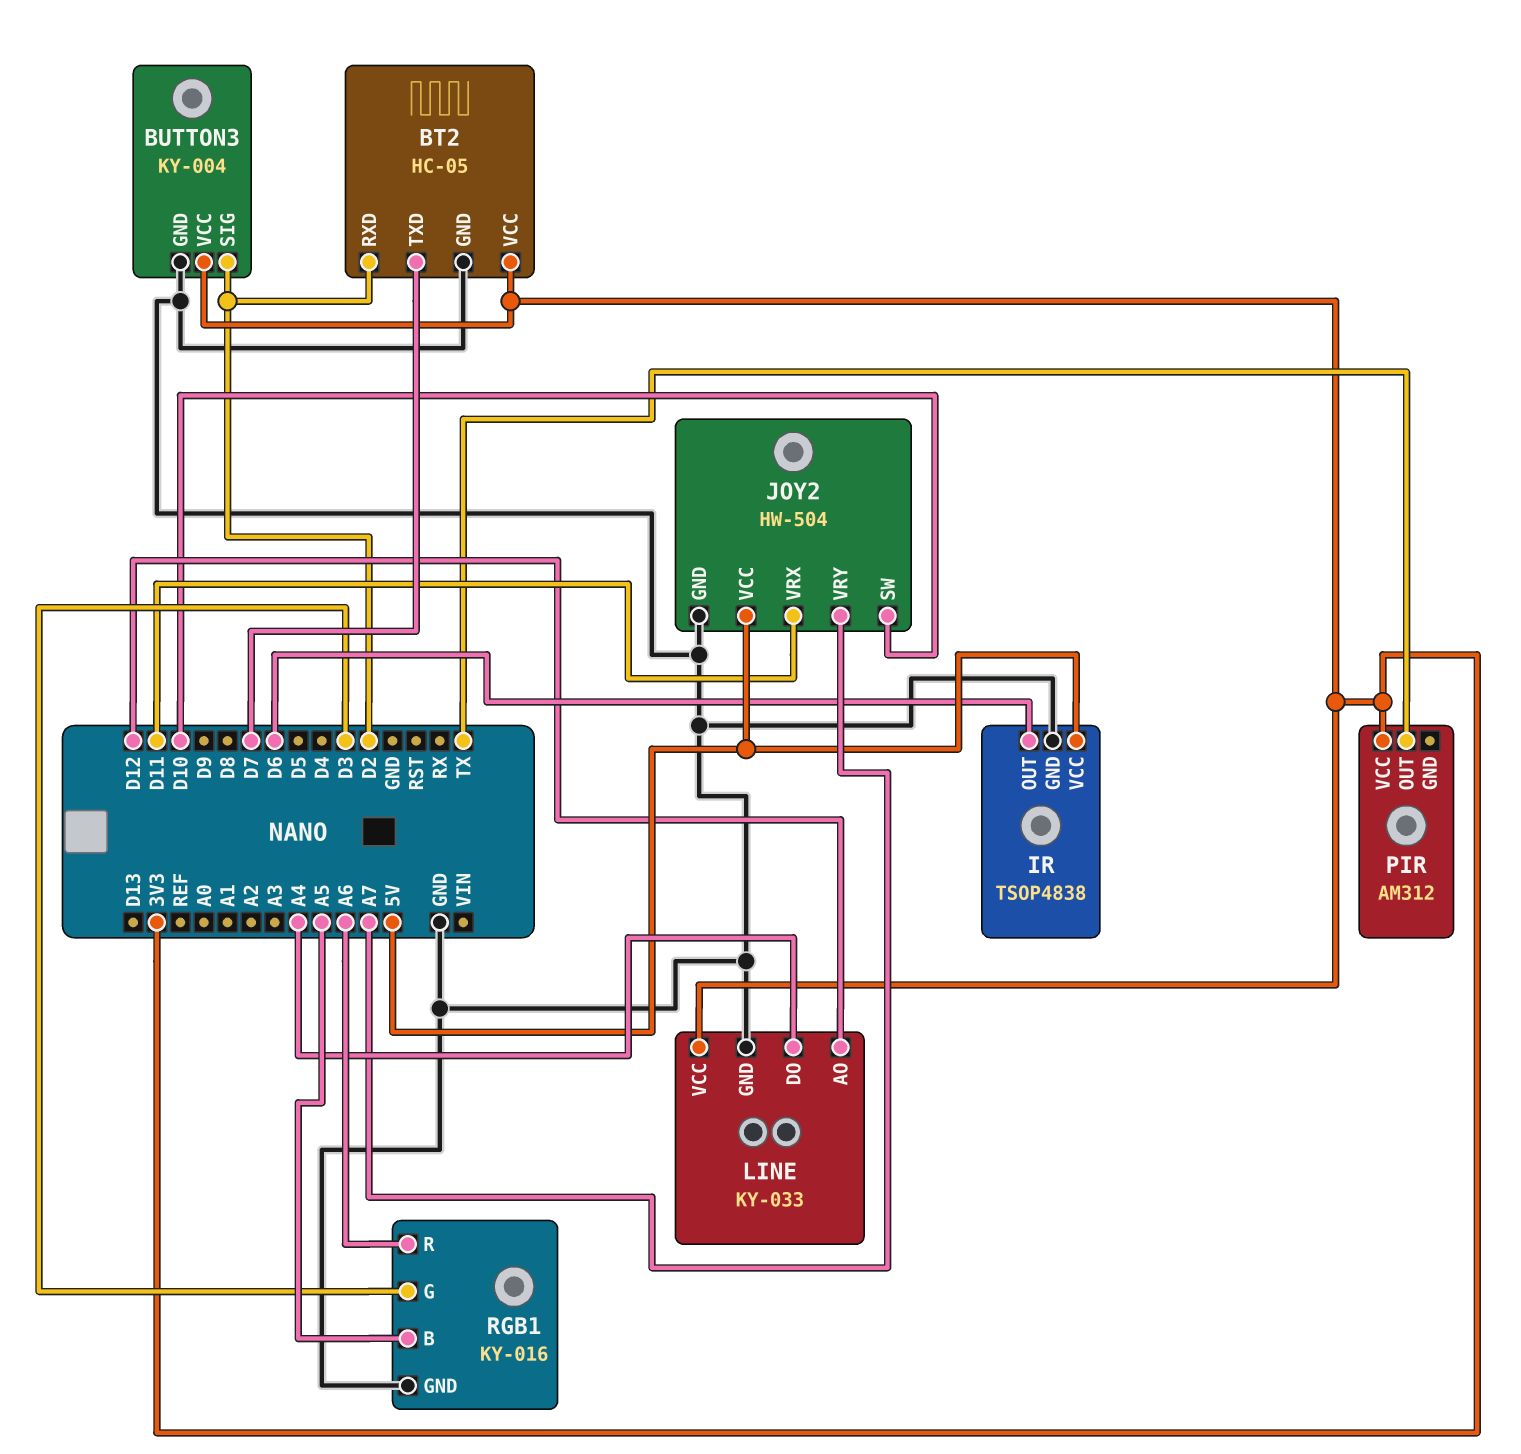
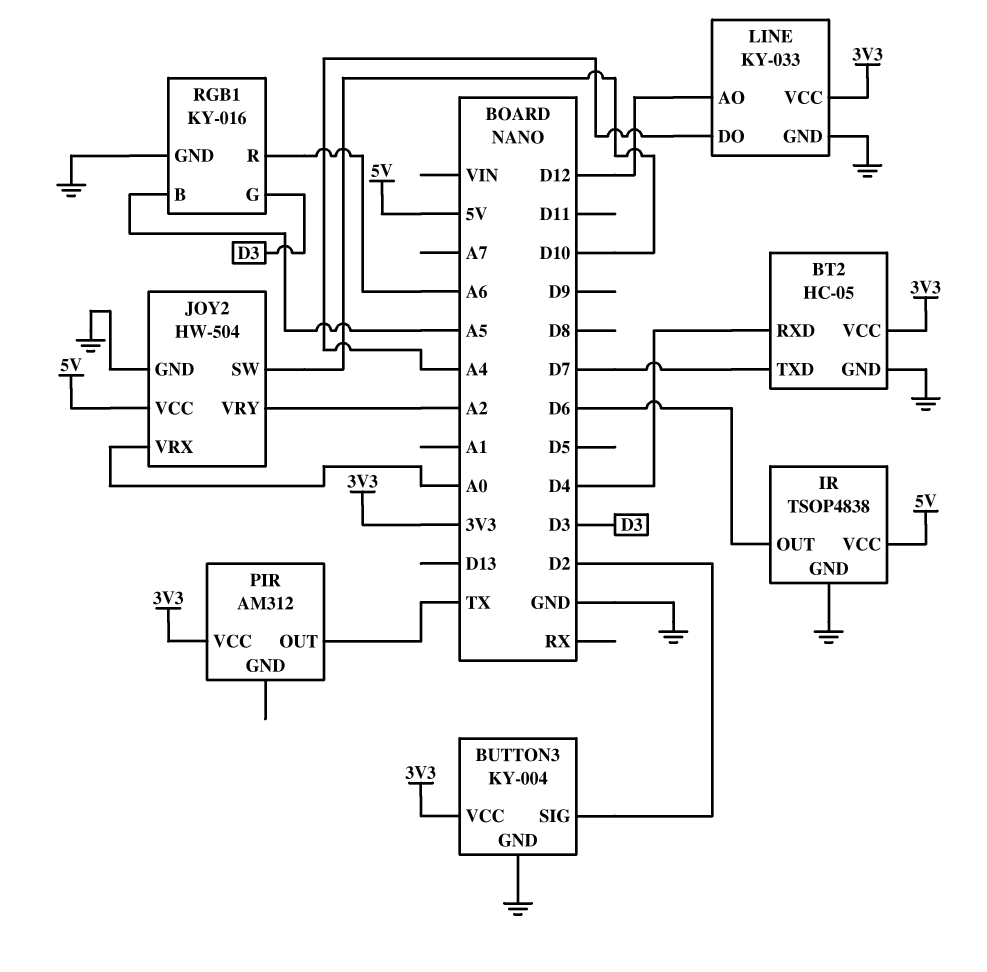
BT2 pin RXD: D2 -> D4
JOY2 pin VRX: D11 -> A0
JOY2 pin VRY: A7 -> A2

